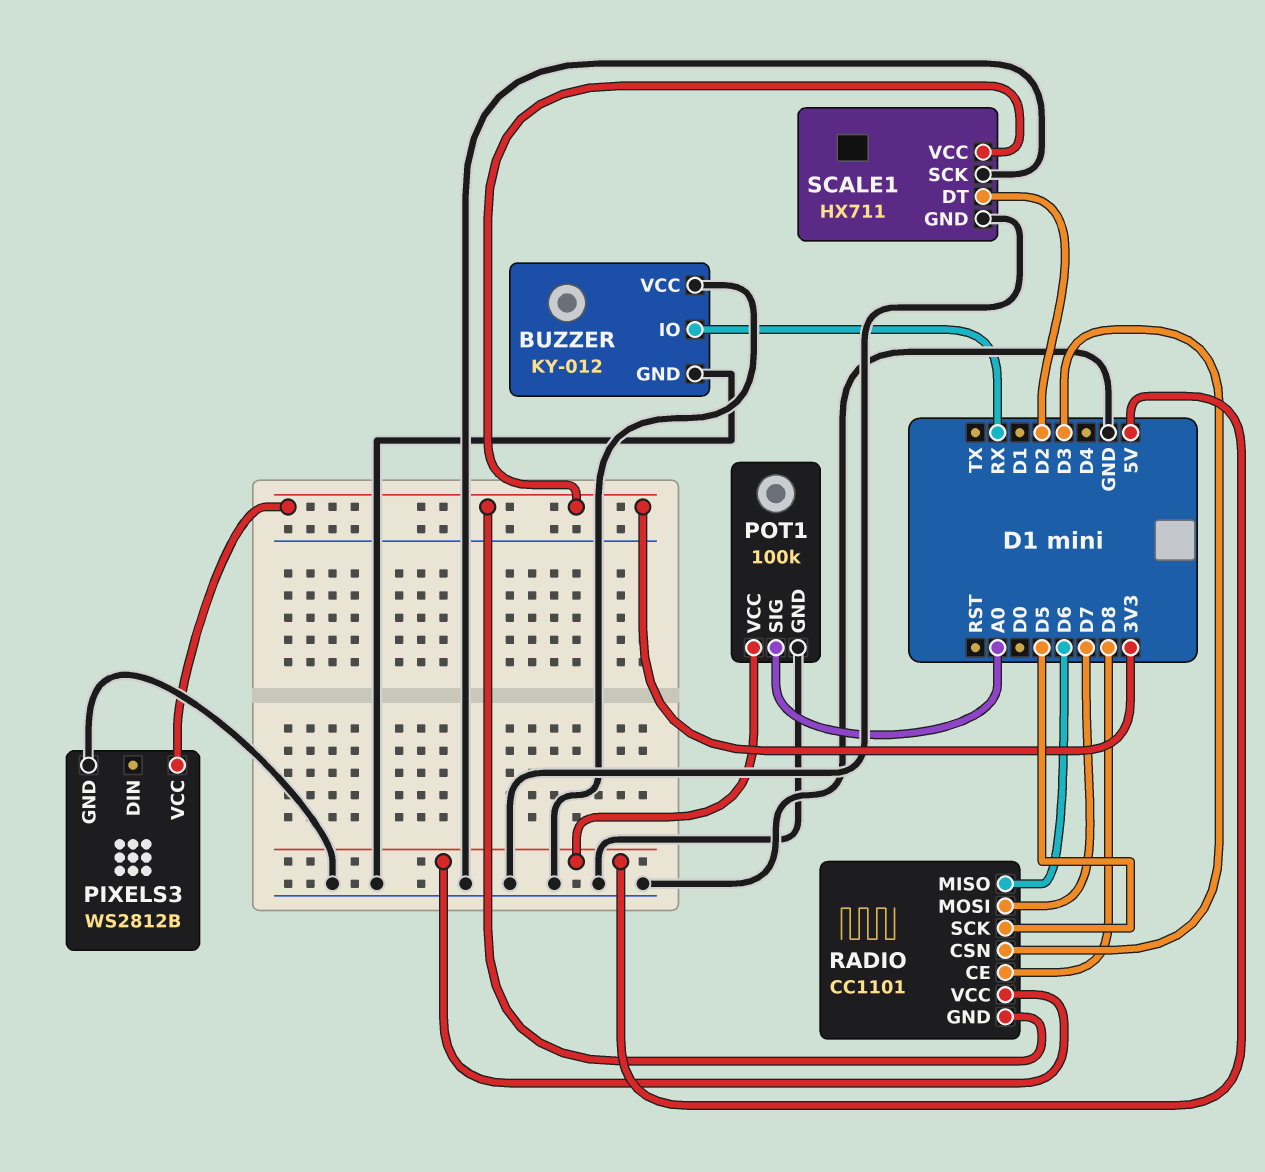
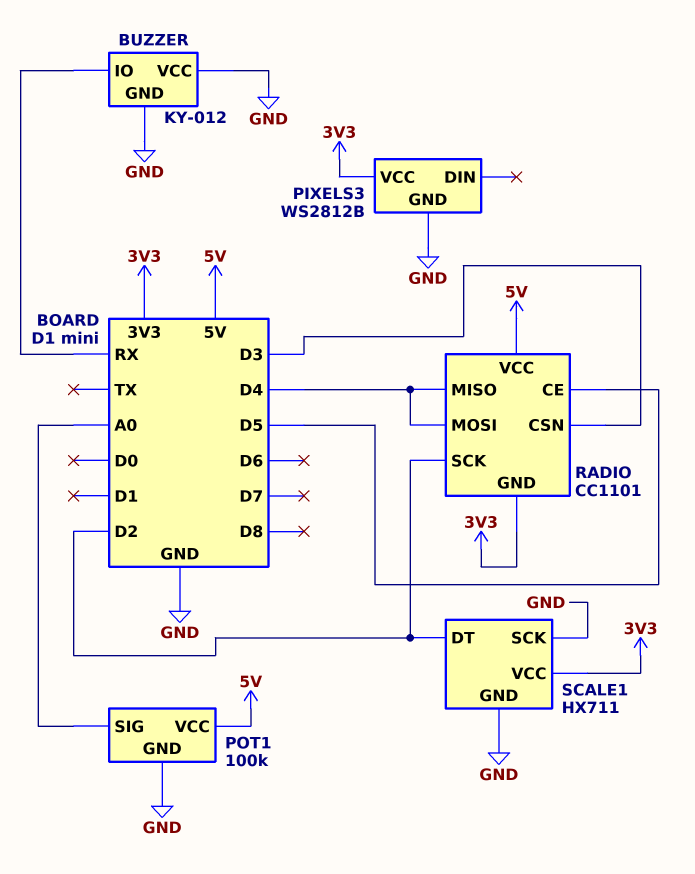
RADIO pin CE: D8 -> D5
RADIO pin MISO: D6 -> D4
RADIO pin MOSI: D7 -> D4
RADIO pin SCK: D5 -> D2

